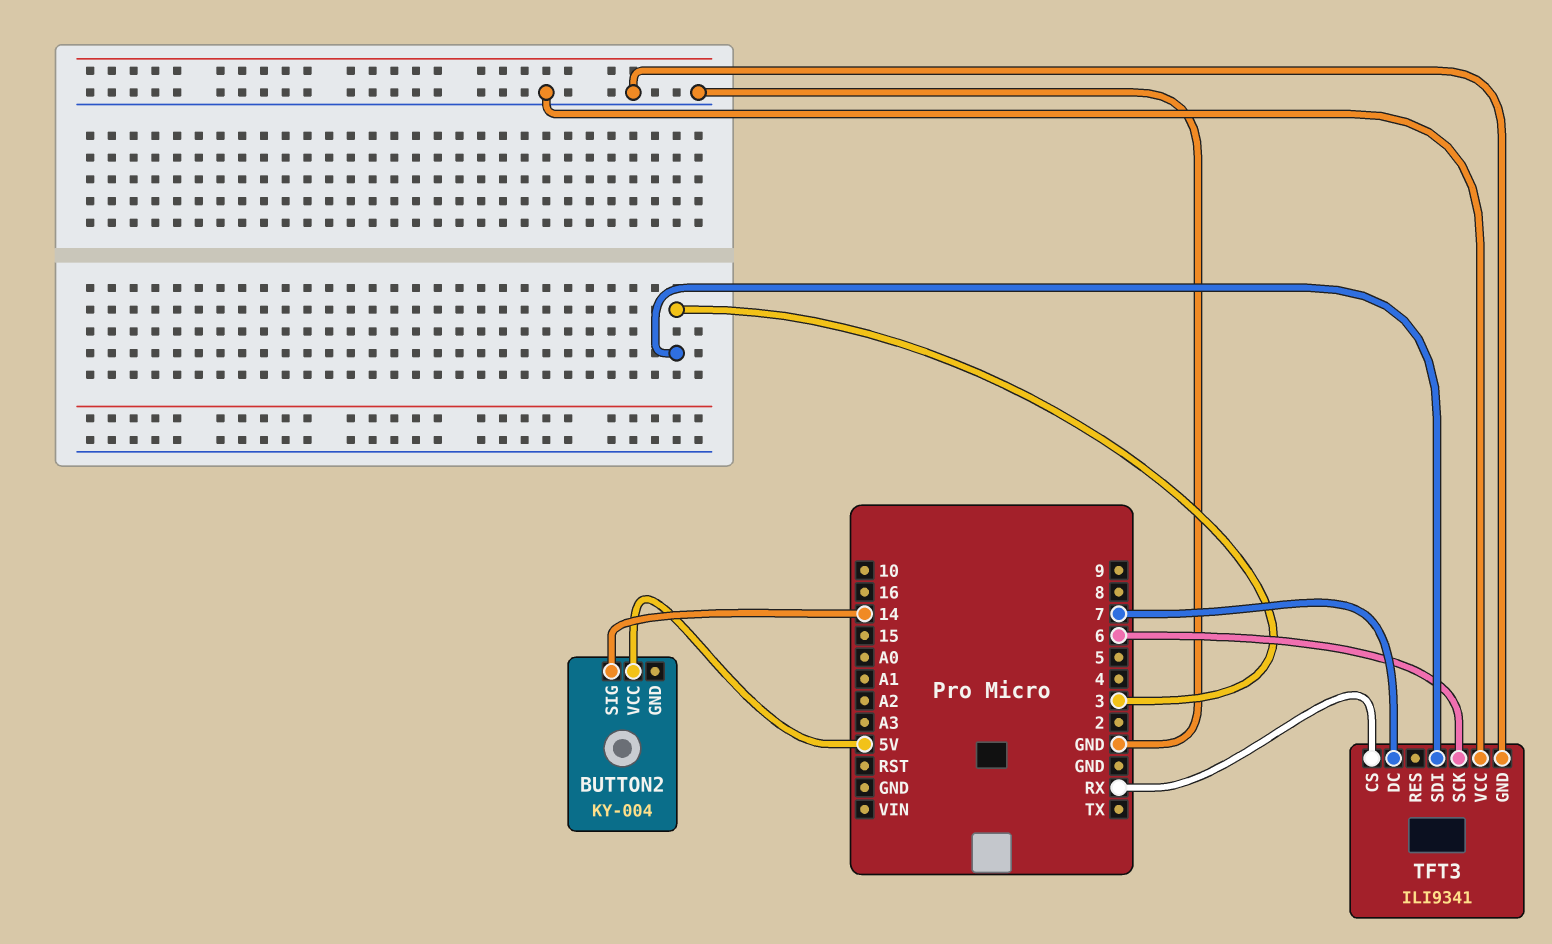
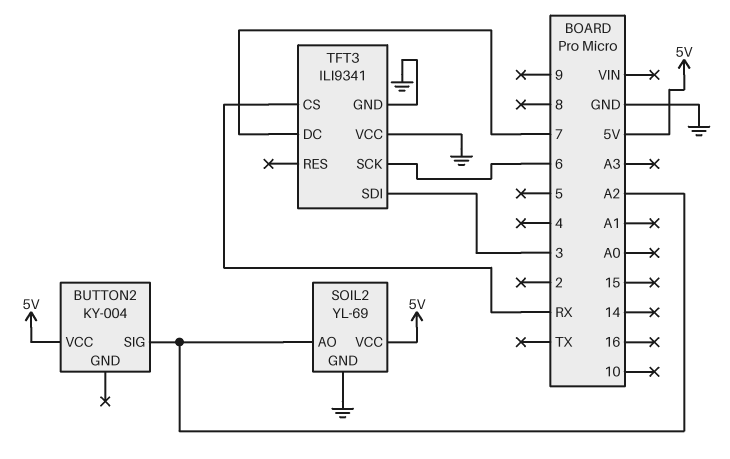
BUTTON2 pin SIG: 14 -> A2
SOIL2: none -> YL-69
SOIL2 pin AO: none -> A2
SOIL2 pin GND: none -> GND
SOIL2 pin VCC: none -> 5V

